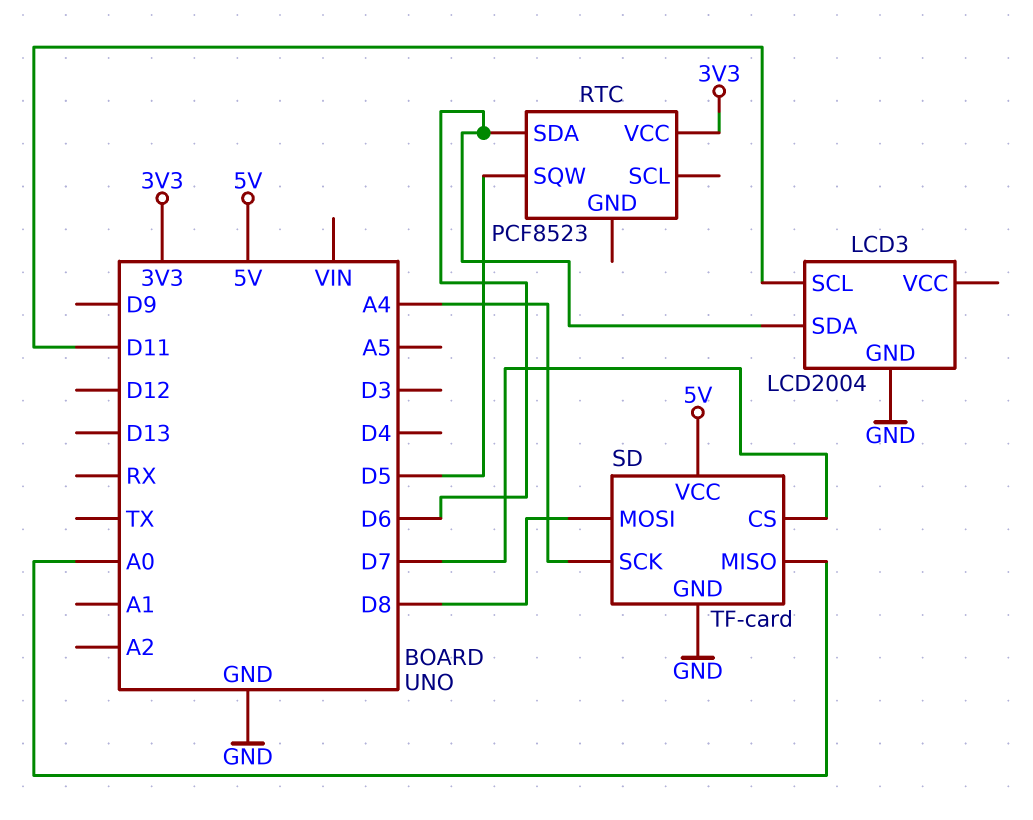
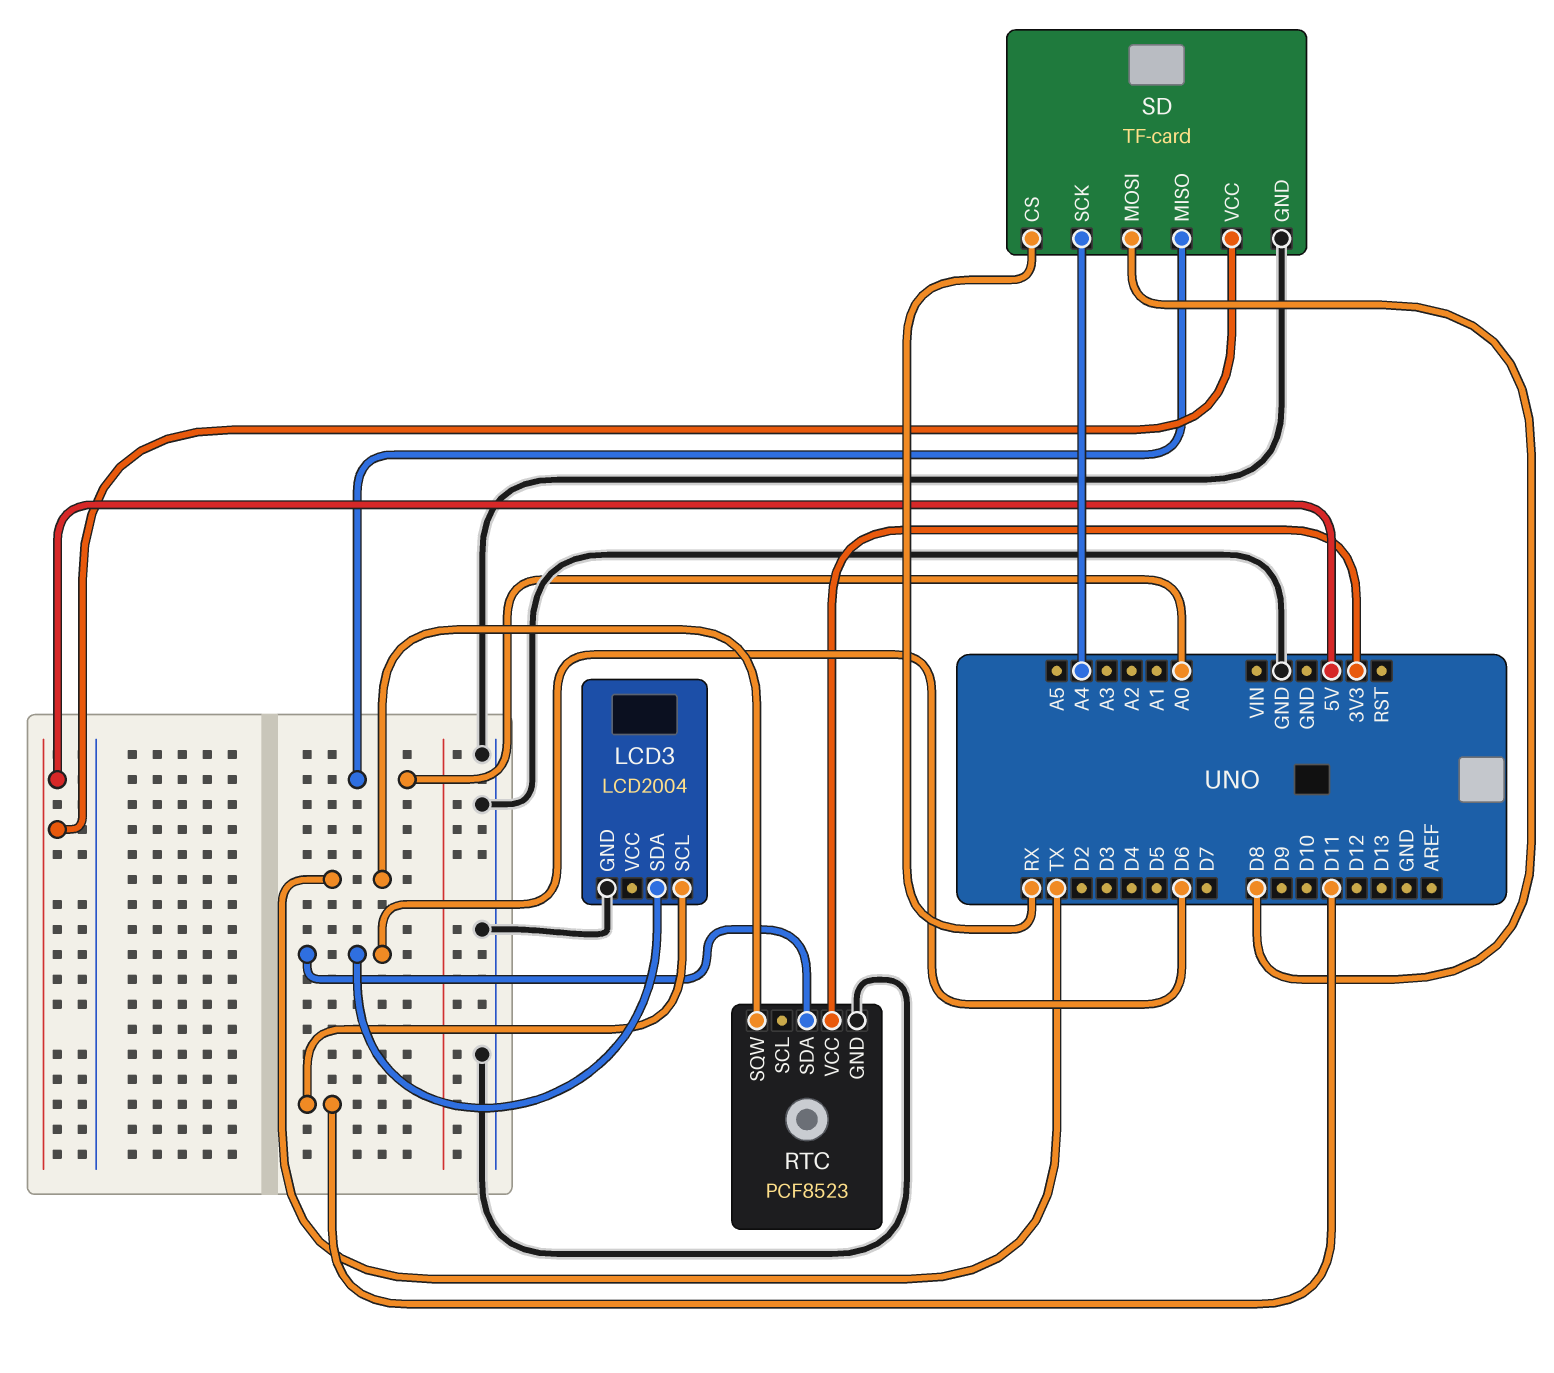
RTC pin GND: none -> GND
RTC pin SQW: D5 -> TX
SD pin CS: D7 -> RX

